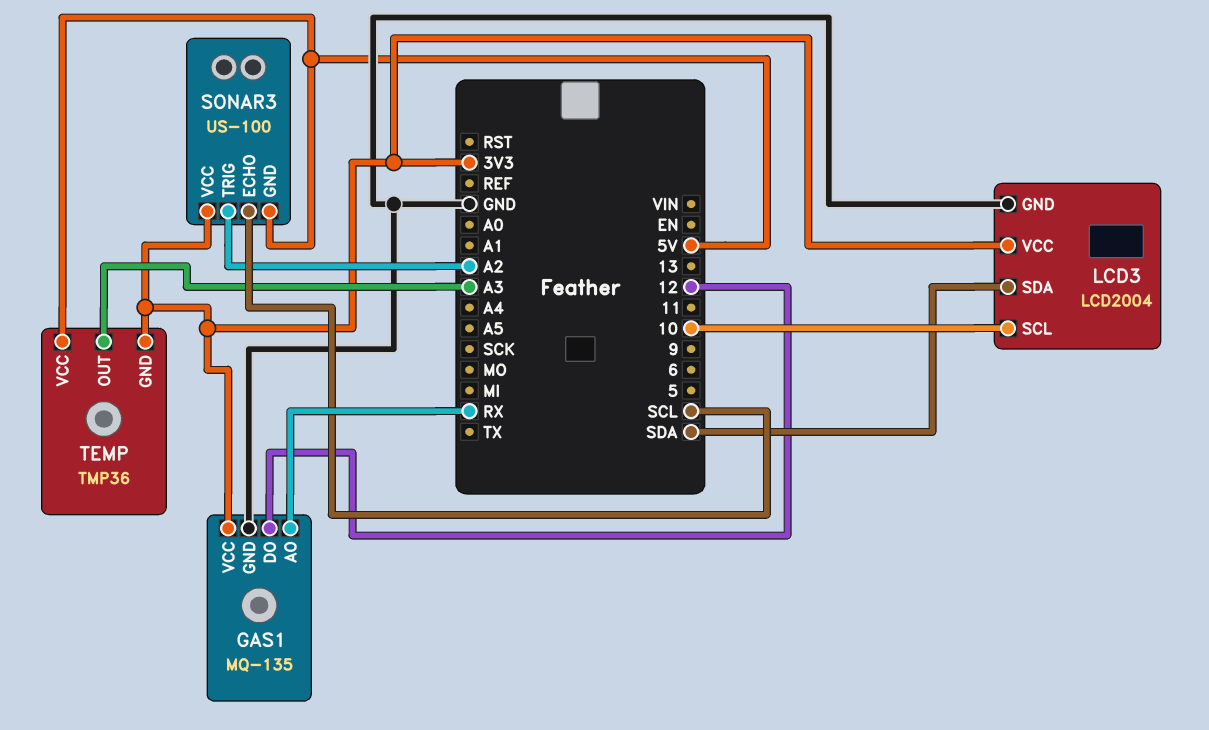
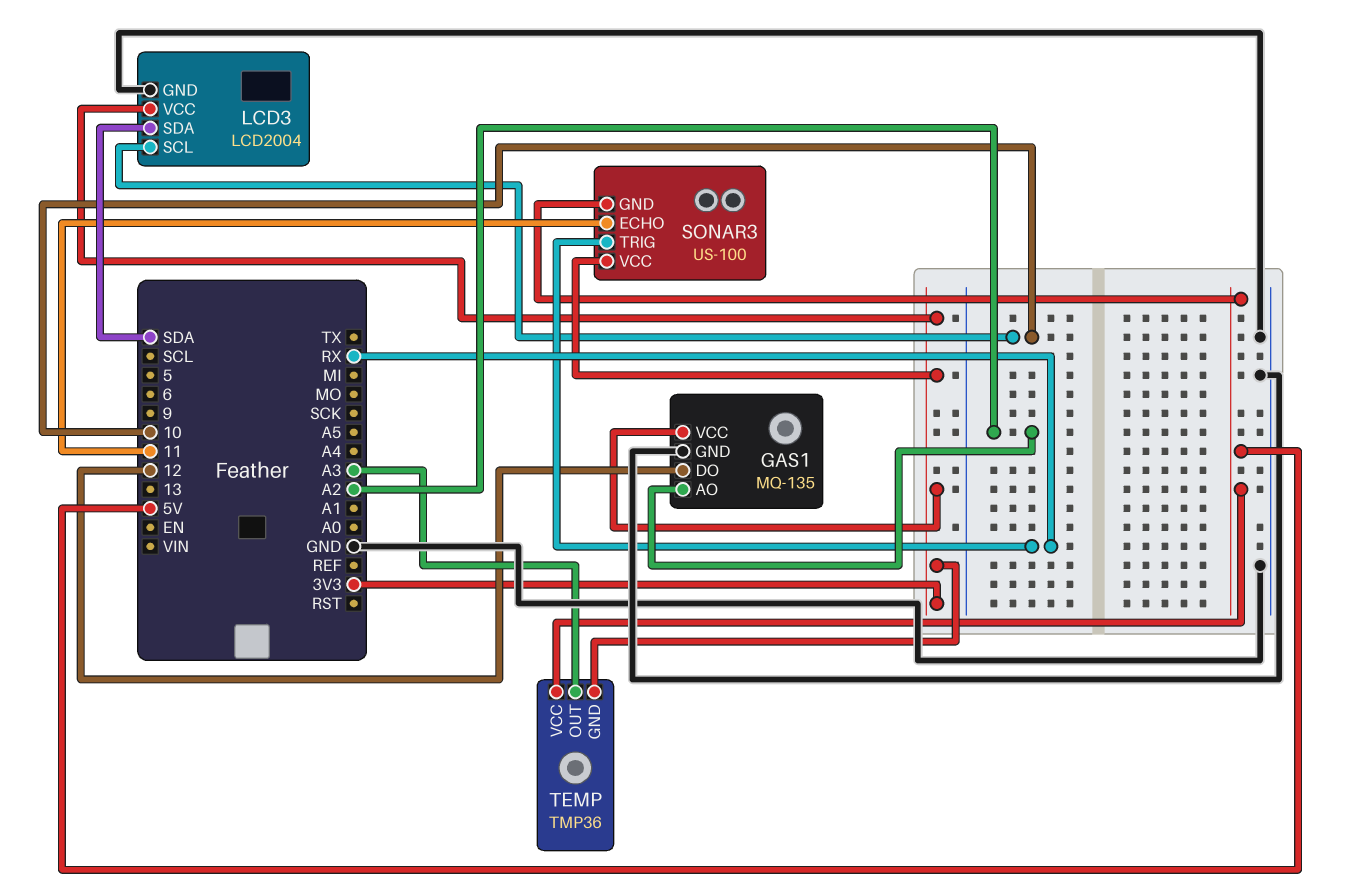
GAS1 pin AO: RX -> A2
SONAR3 pin ECHO: SCL -> 11
SONAR3 pin TRIG: A2 -> RX

